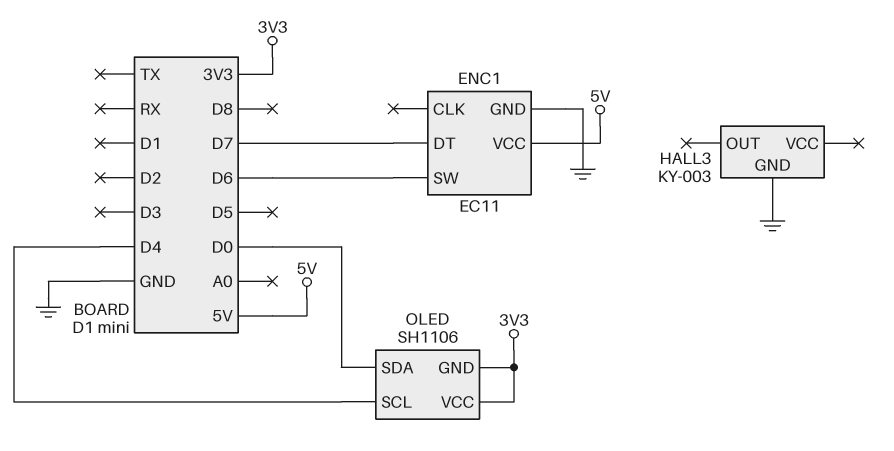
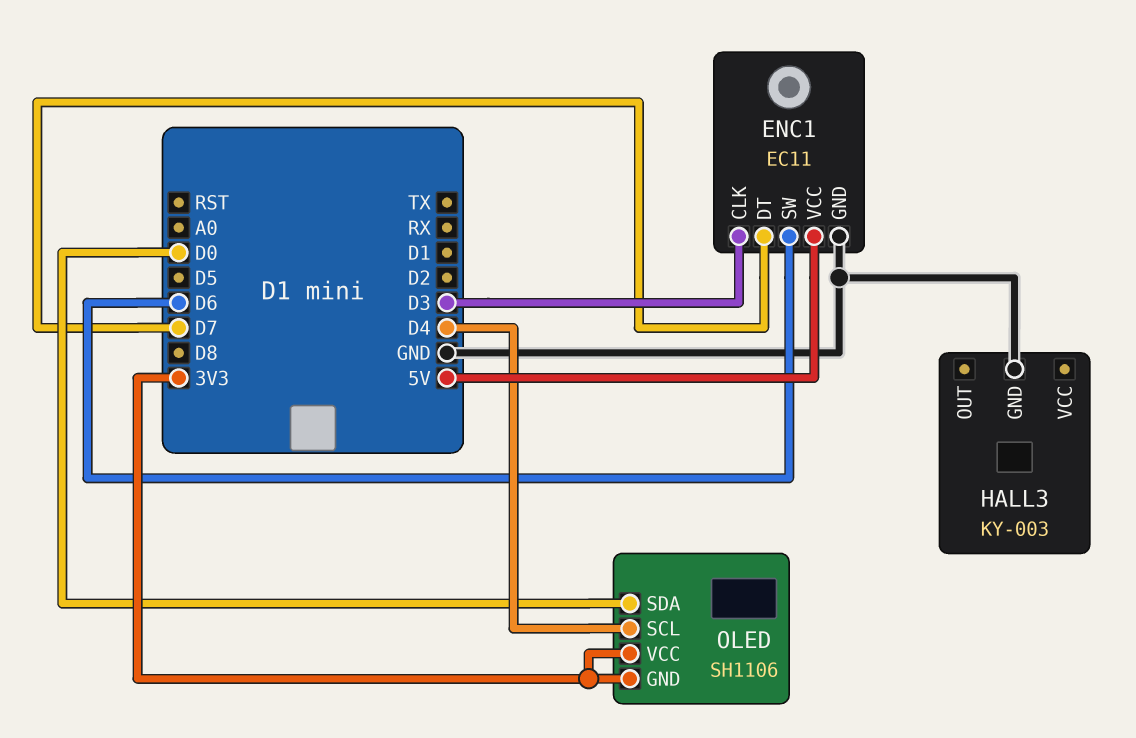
ENC1 pin CLK: none -> D3

